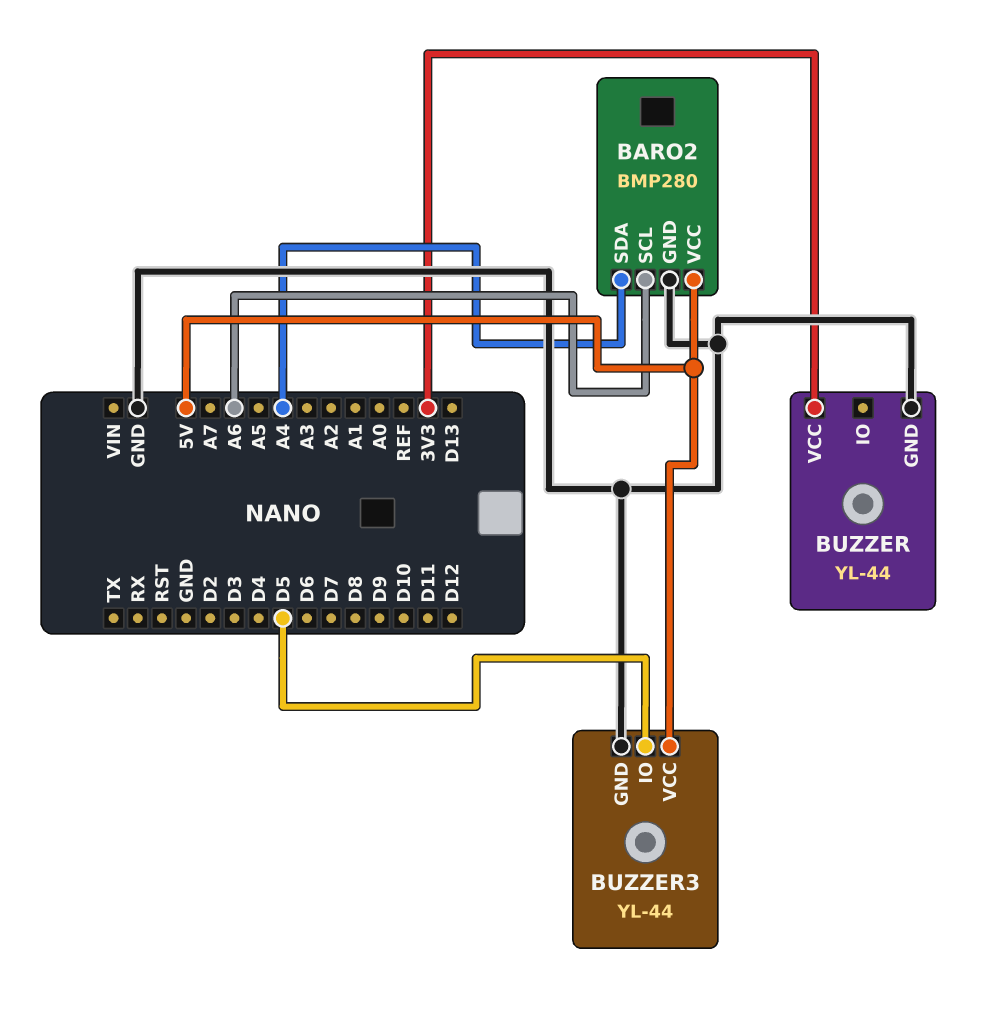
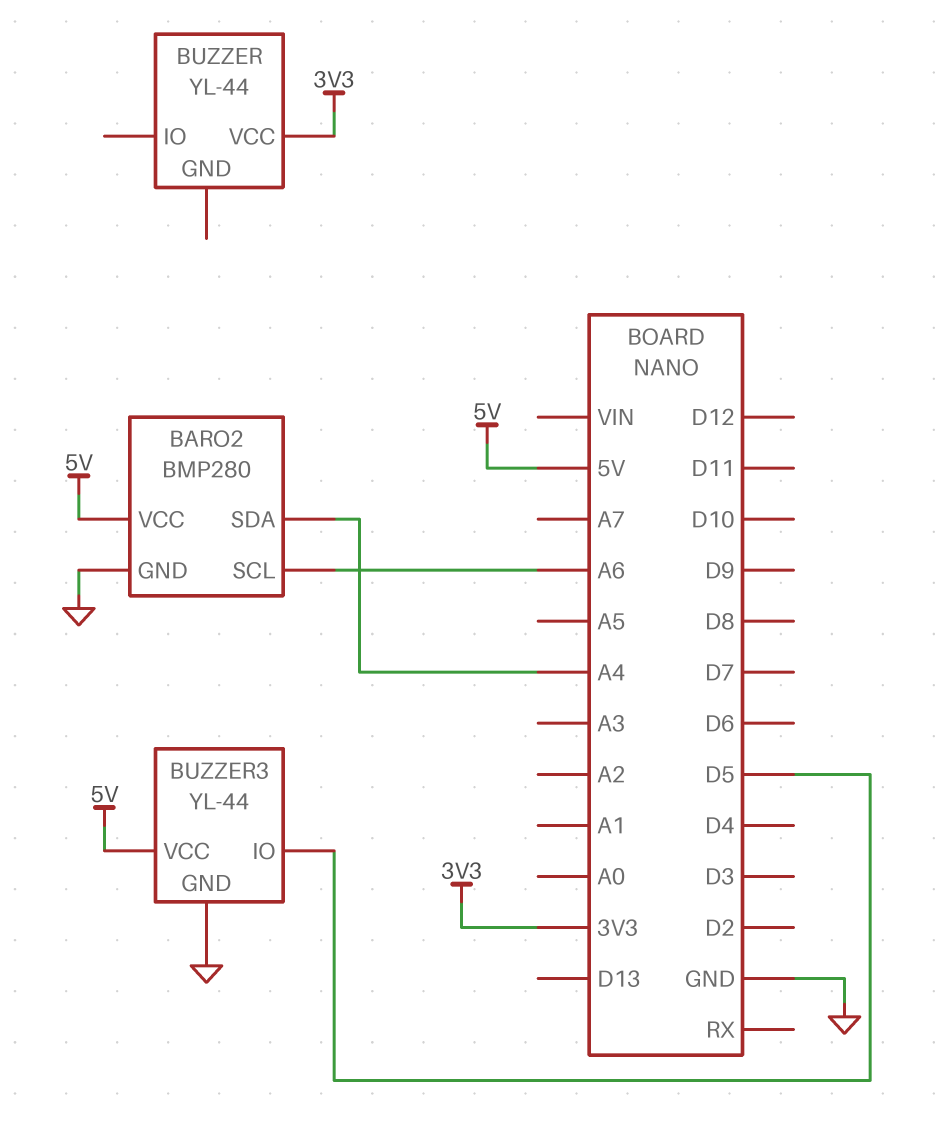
BUZZER pin GND: GND -> none

